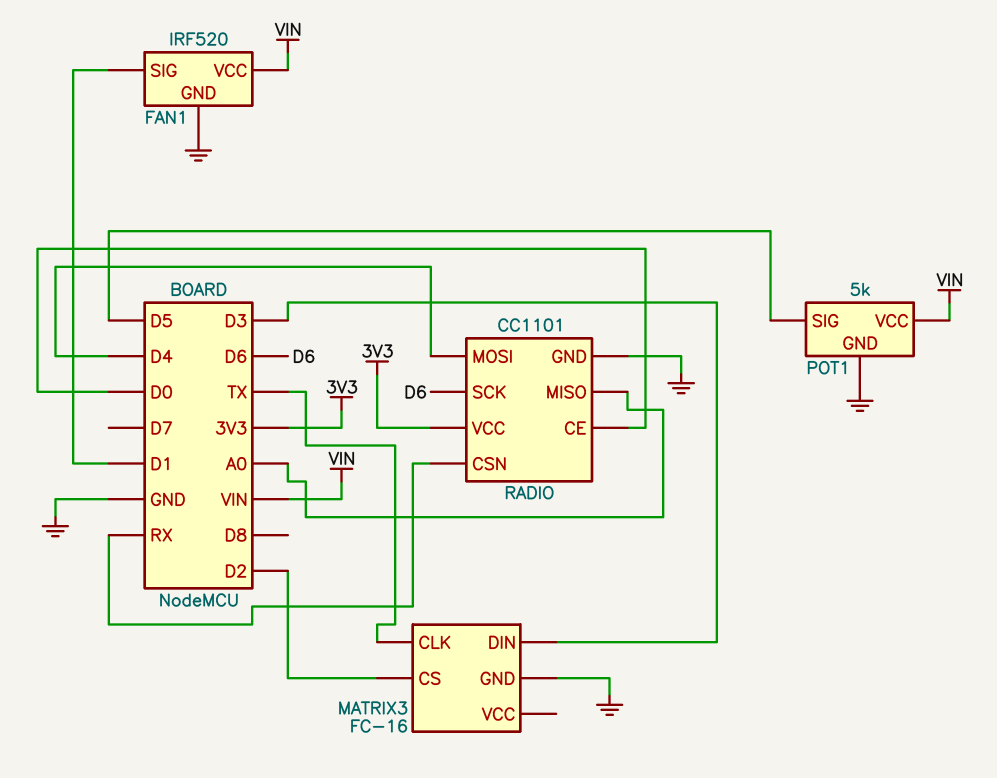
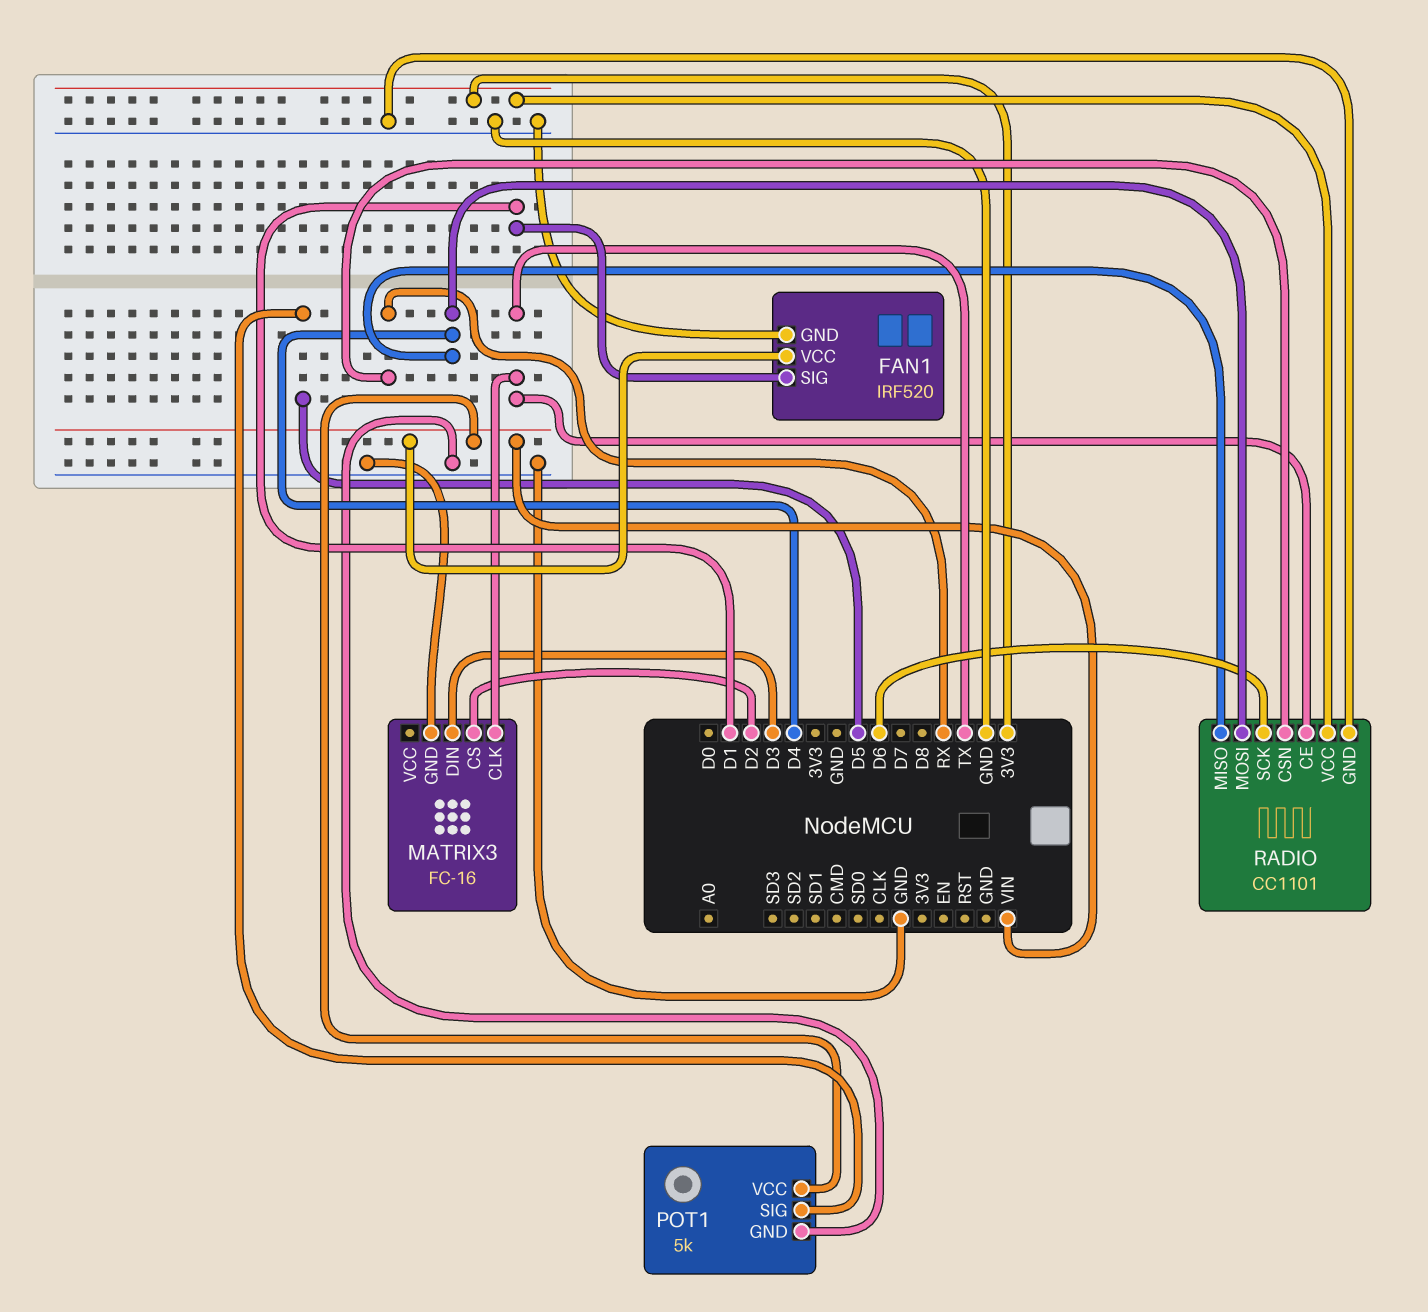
RADIO pin CE: D0 -> TX
RADIO pin MISO: A0 -> D4

